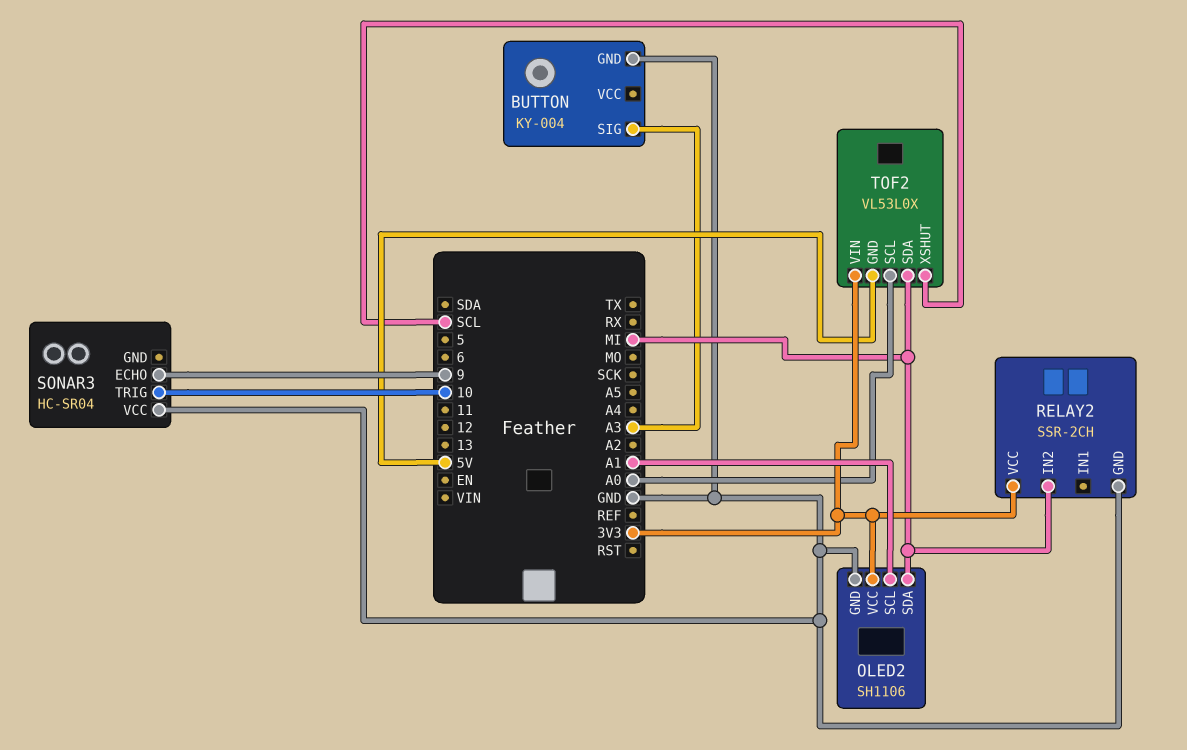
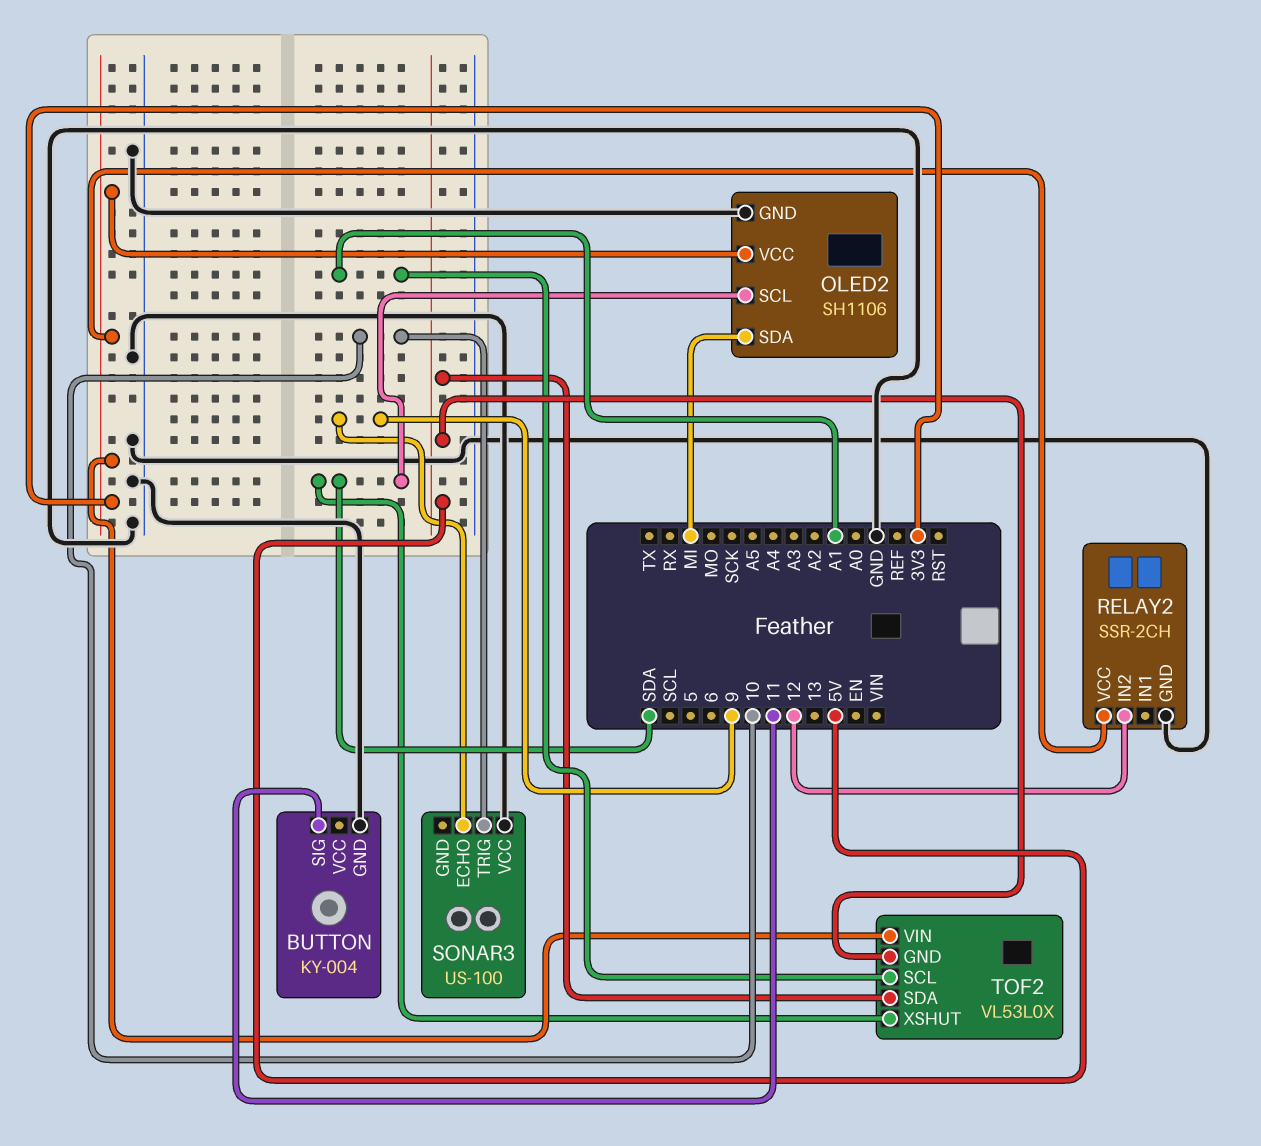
BUTTON pin SIG: A3 -> 11
OLED2 pin SCL: A1 -> SDA
RELAY2 pin IN2: MI -> 12
SONAR3: HC-SR04 -> US-100
TOF2 pin SCL: A0 -> A1
TOF2 pin SDA: MI -> 5V
TOF2 pin XSHUT: SCL -> SDA

